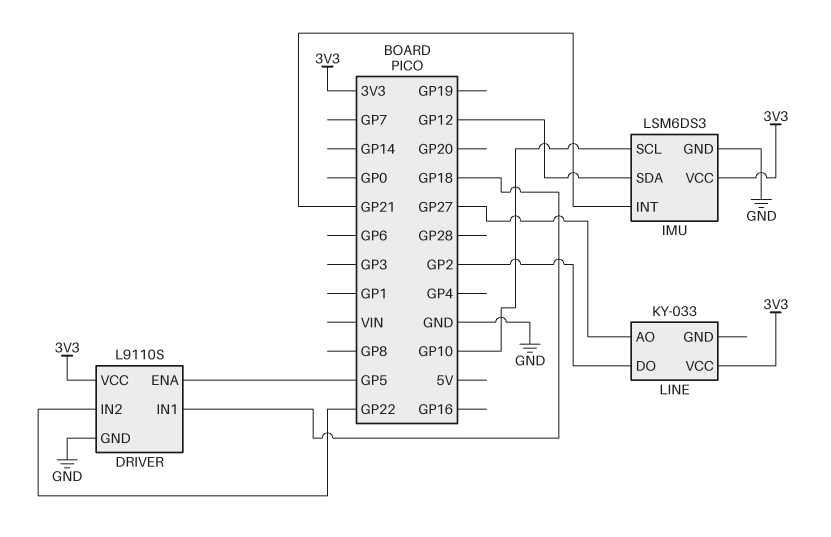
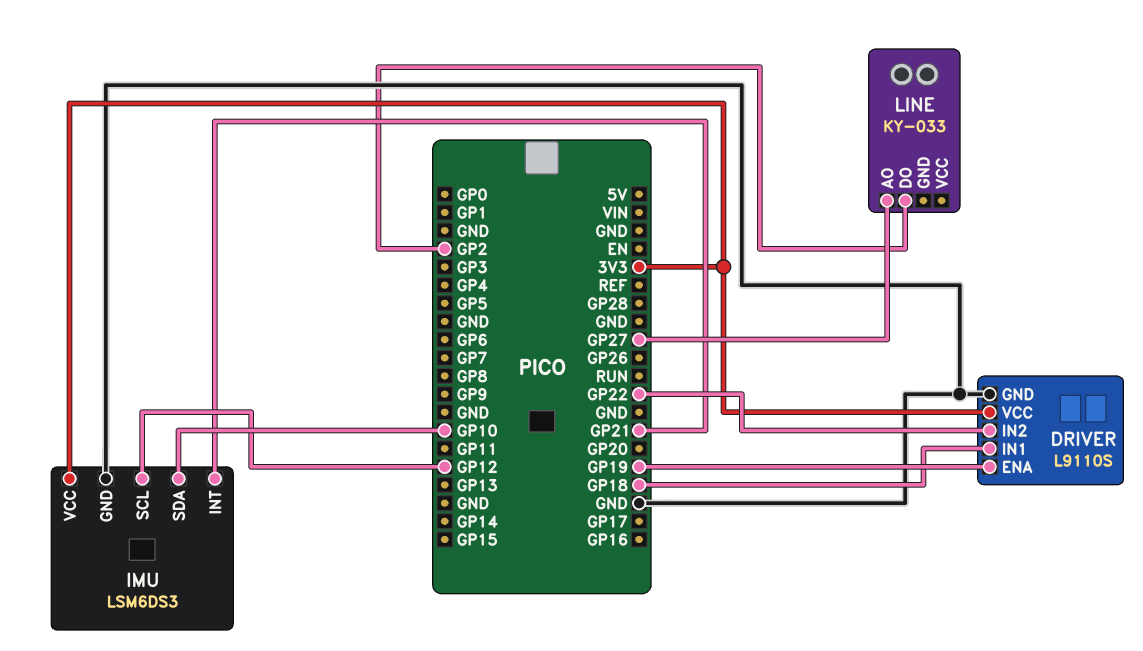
DRIVER pin ENA: GP5 -> GP19
IMU pin SCL: GP10 -> GP12
IMU pin SDA: GP12 -> GP10
LINE pin VCC: 3V3 -> none

